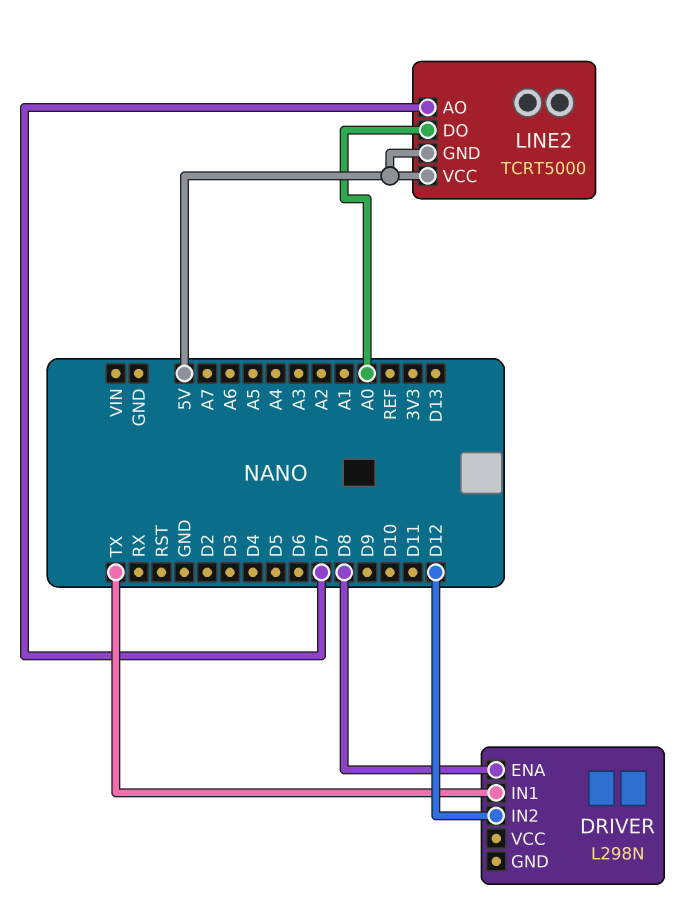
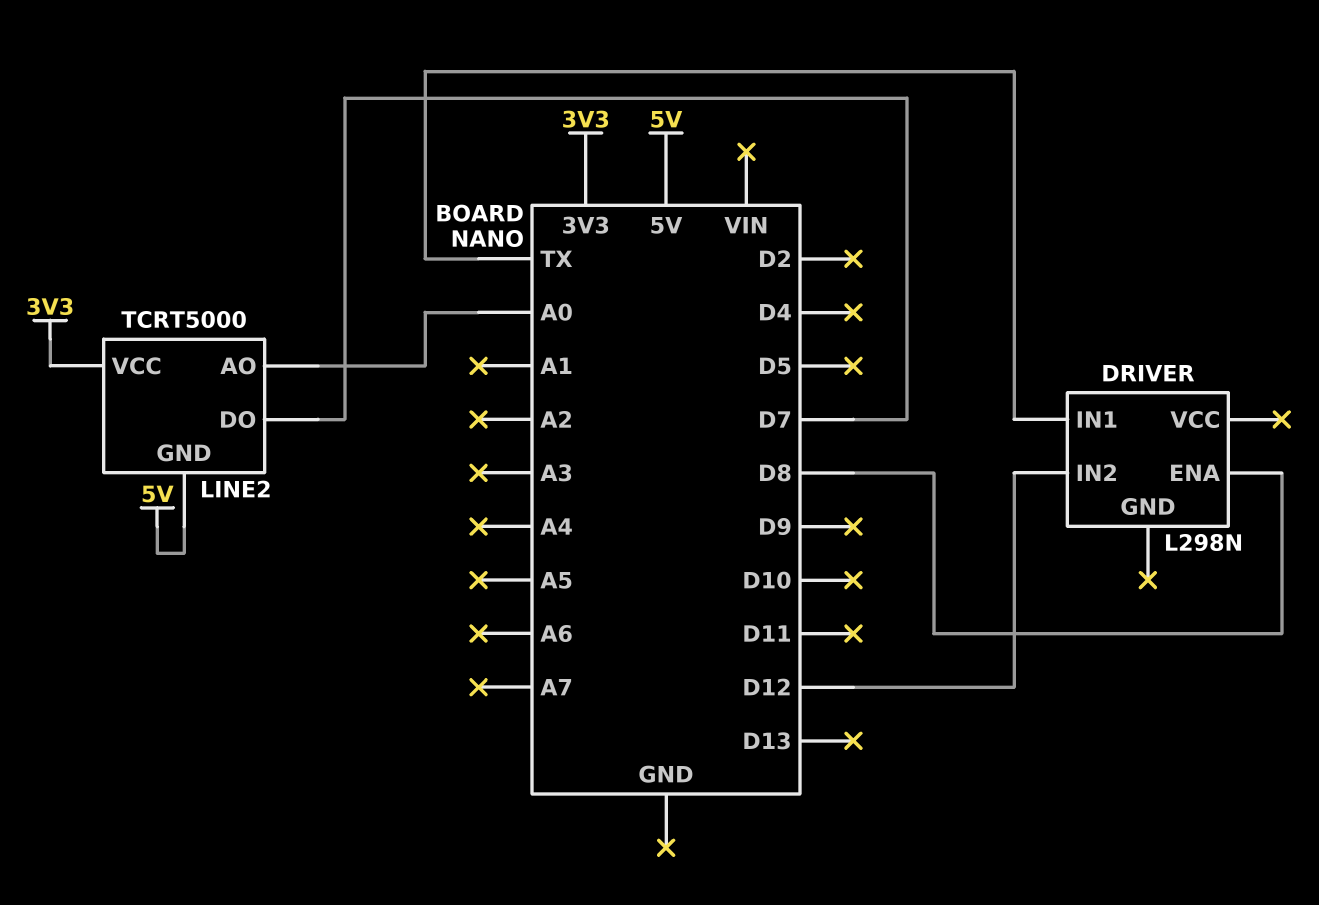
LINE2 pin AO: D7 -> A0
LINE2 pin DO: A0 -> D7
LINE2 pin VCC: 5V -> 3V3

